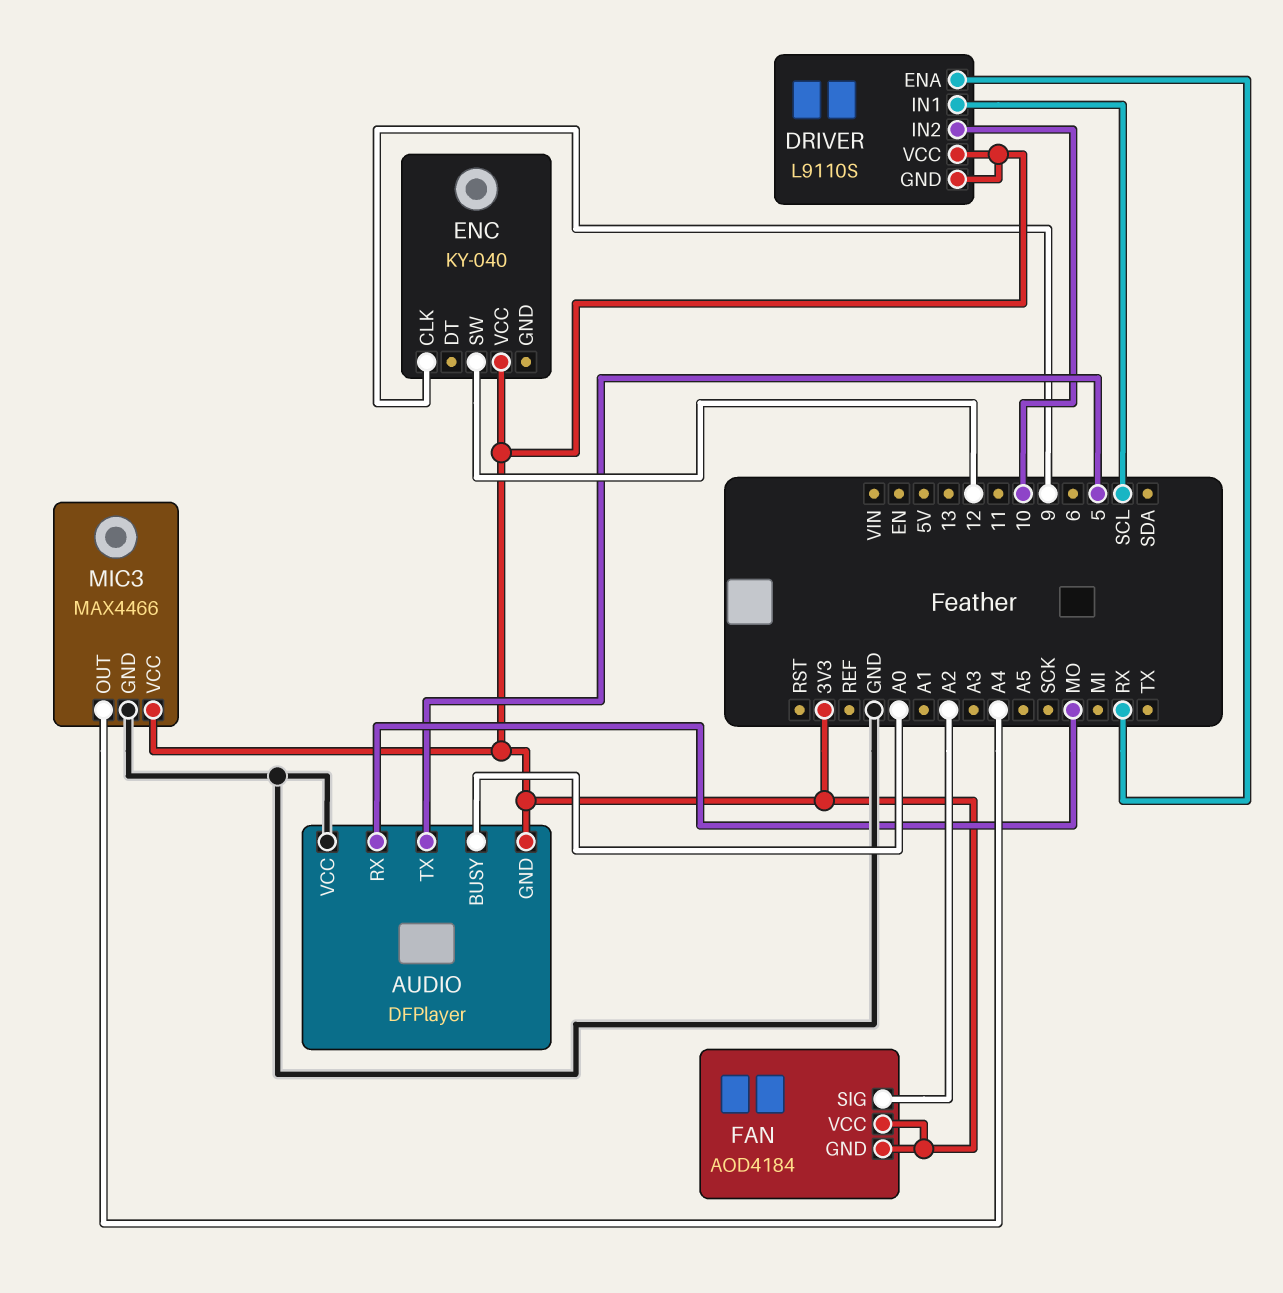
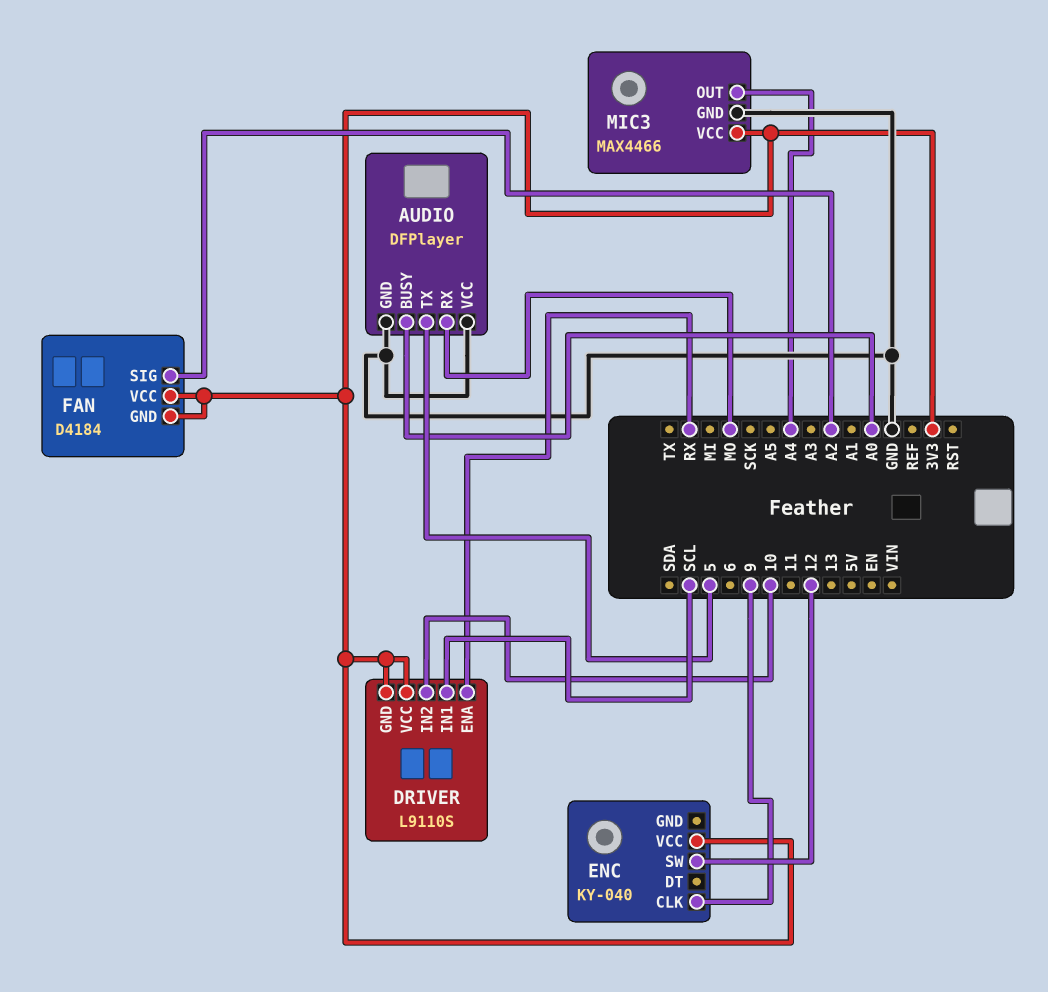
AUDIO pin GND: 3V3 -> GND
FAN: AOD4184 -> D4184

